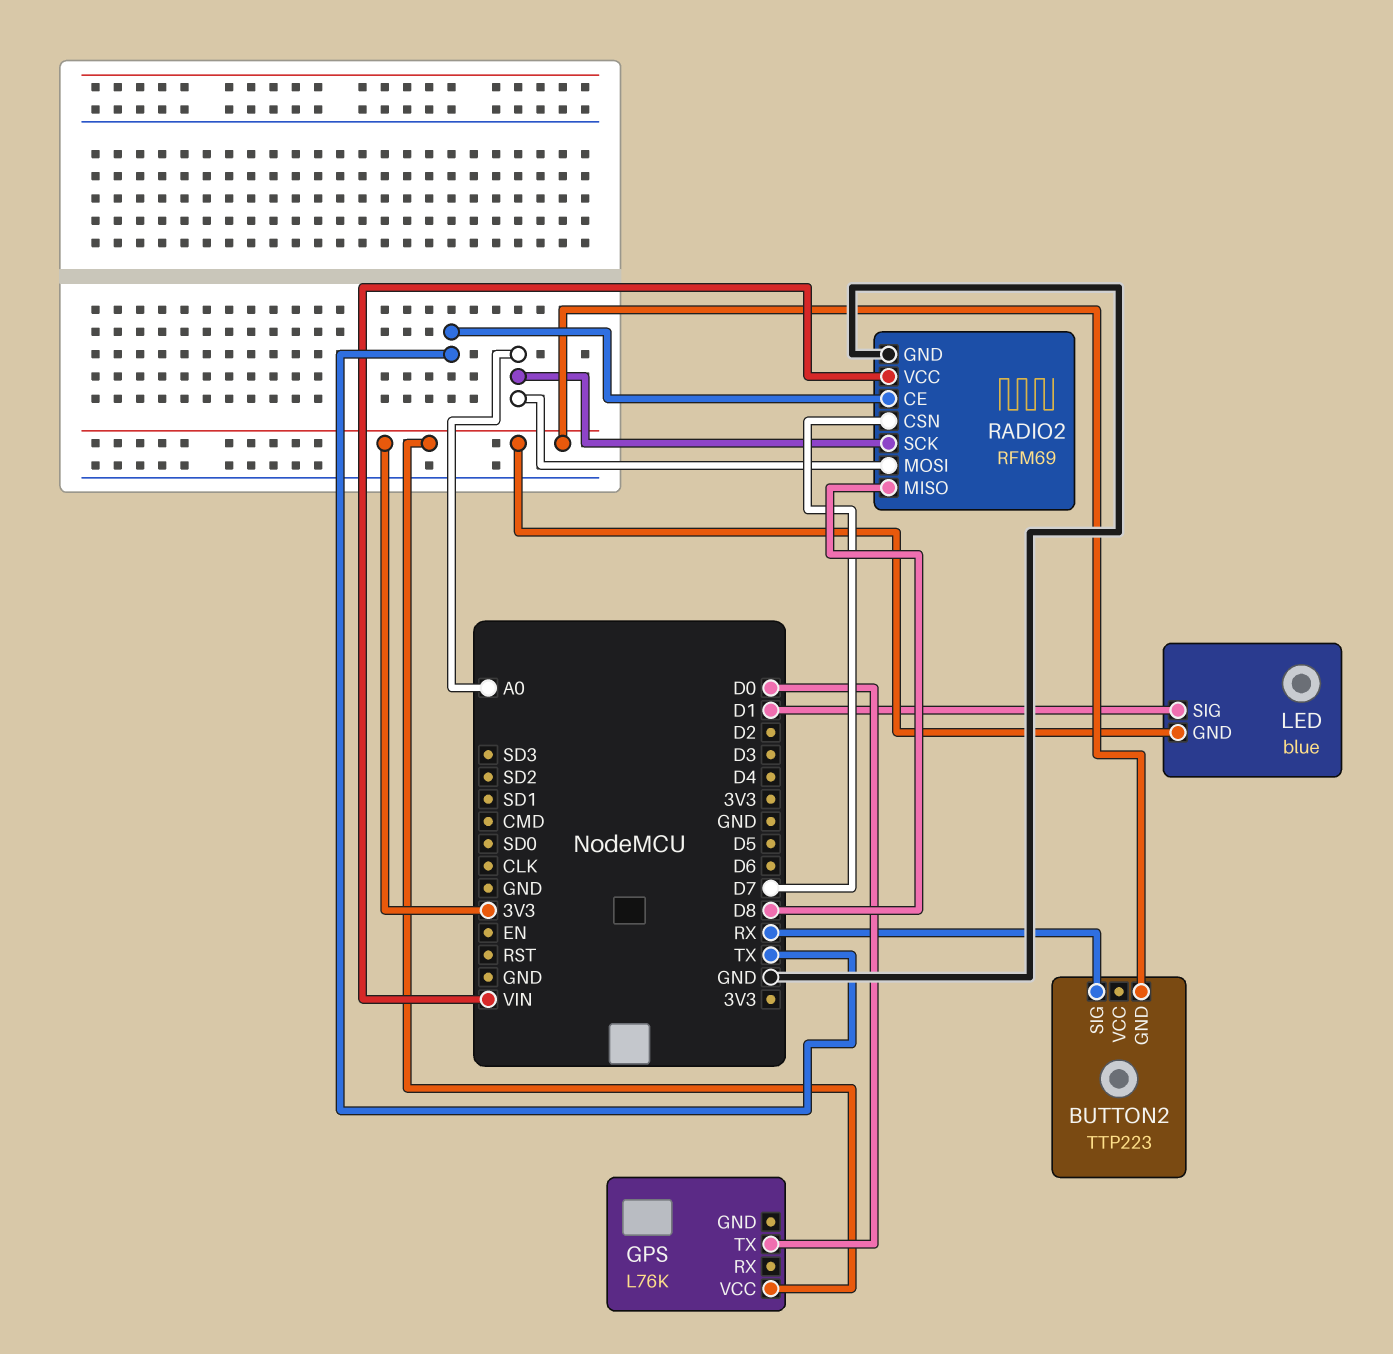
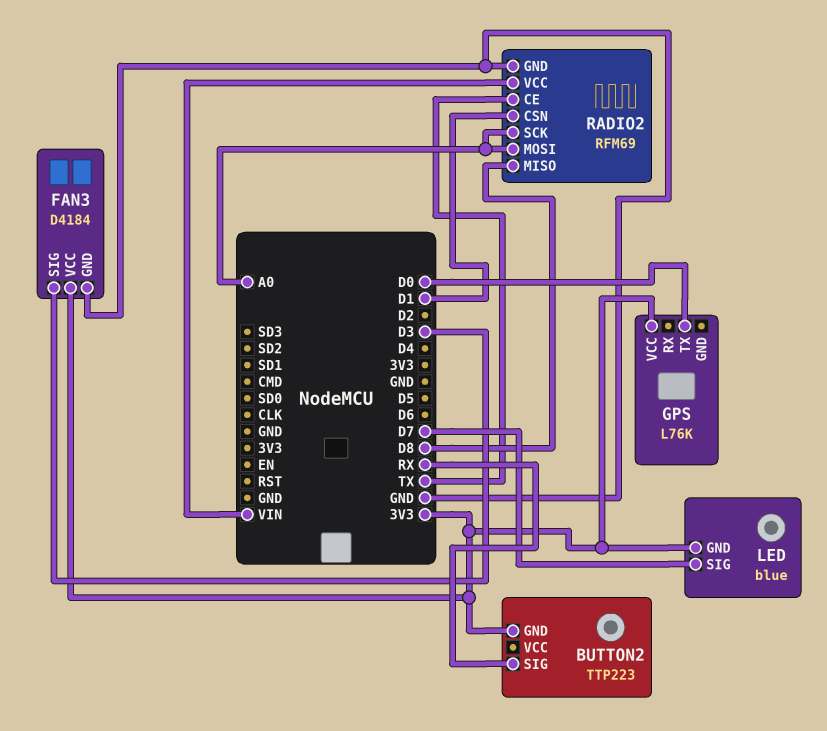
FAN3: none -> D4184
FAN3 pin GND: none -> GND
FAN3 pin SIG: none -> D3
FAN3 pin VCC: none -> 3V3
LED pin SIG: D1 -> D7
RADIO2 pin CSN: D7 -> D1

